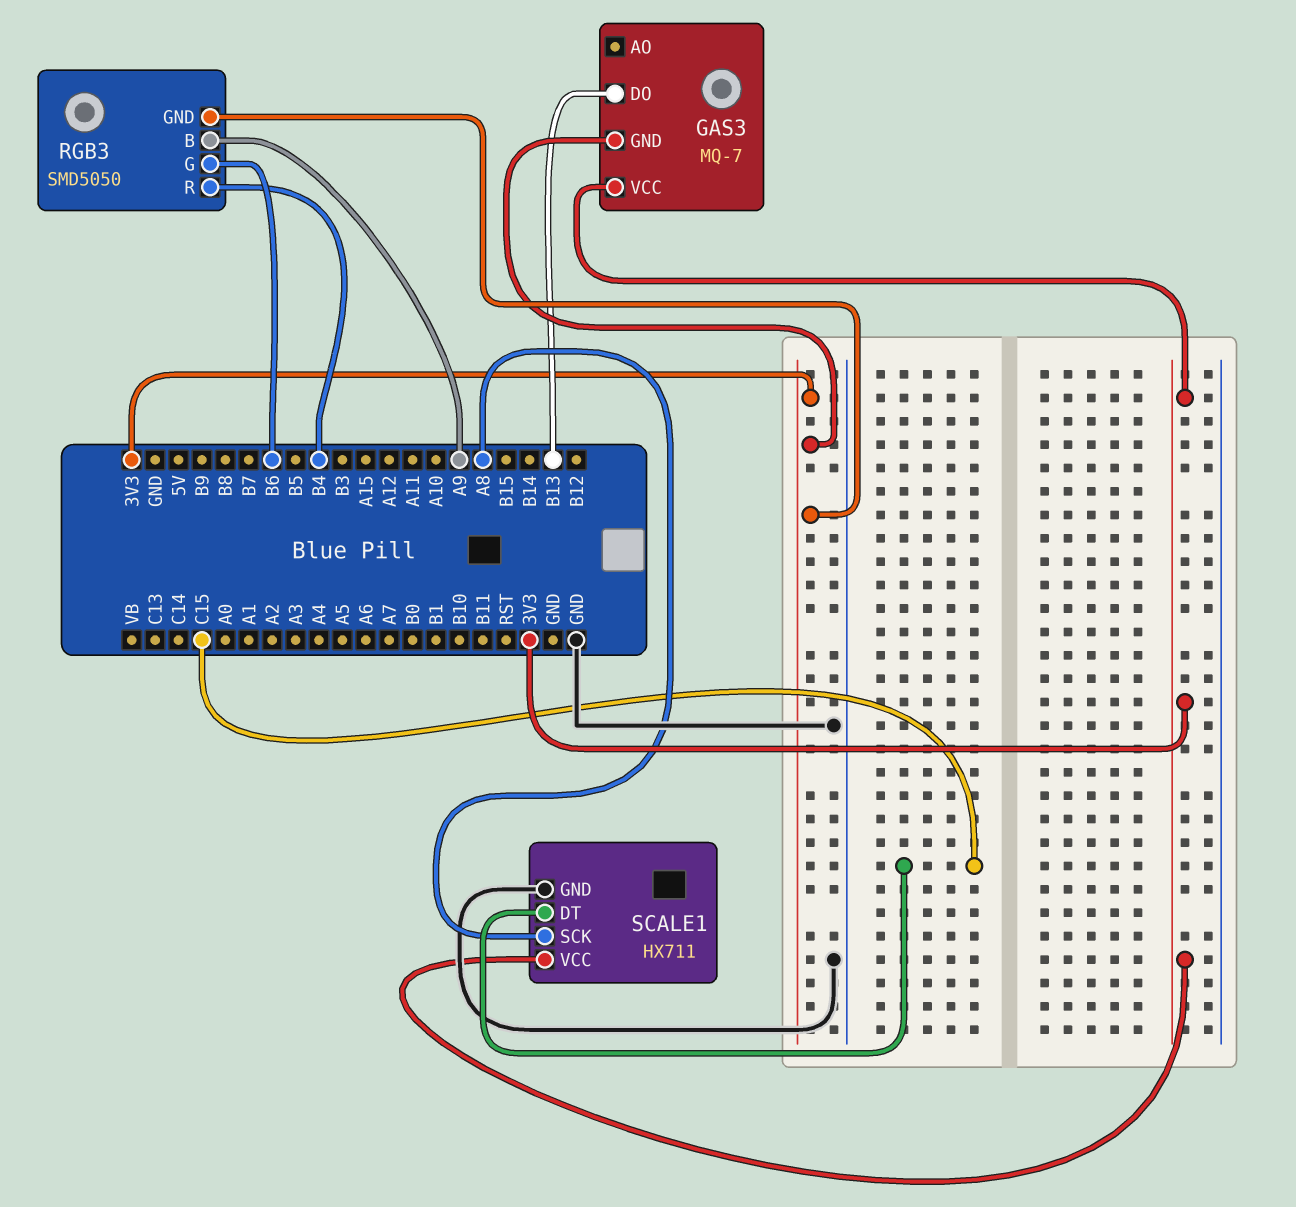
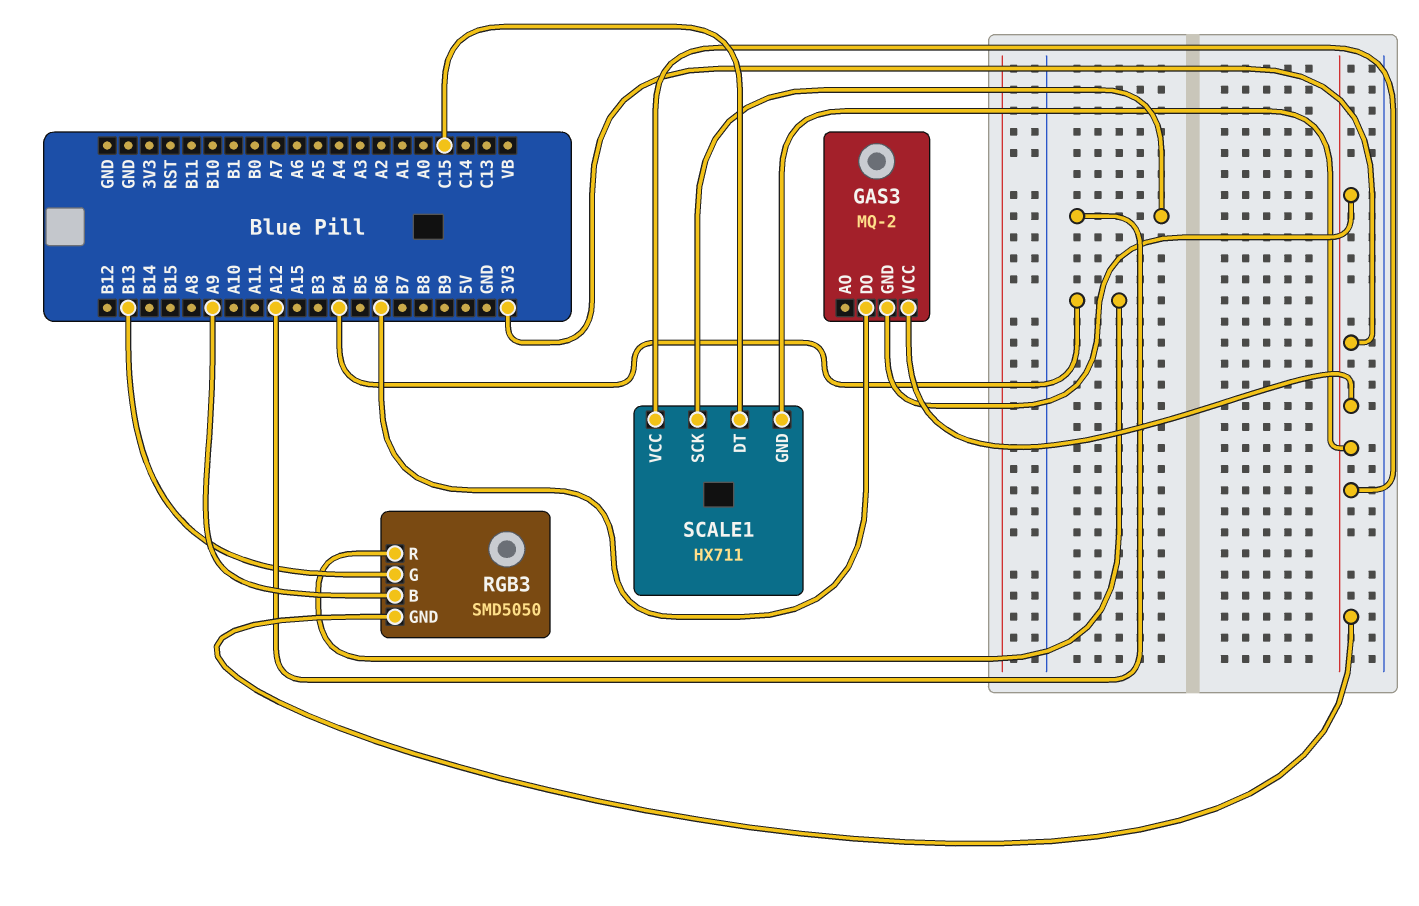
GAS3: MQ-7 -> MQ-2
GAS3 pin DO: B13 -> B6
RGB3 pin G: B6 -> B13
SCALE1 pin GND: GND -> 3V3
SCALE1 pin SCK: A8 -> A12

